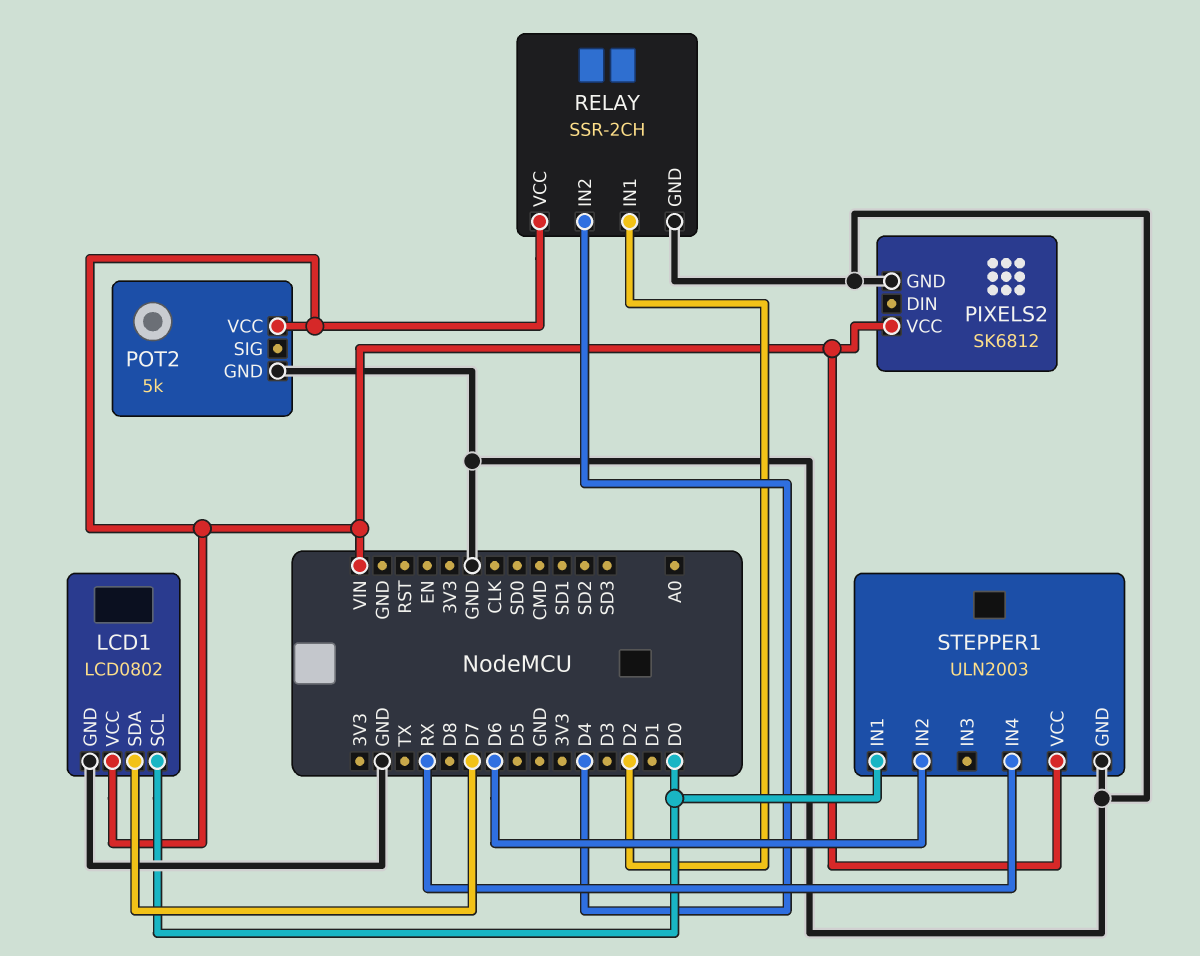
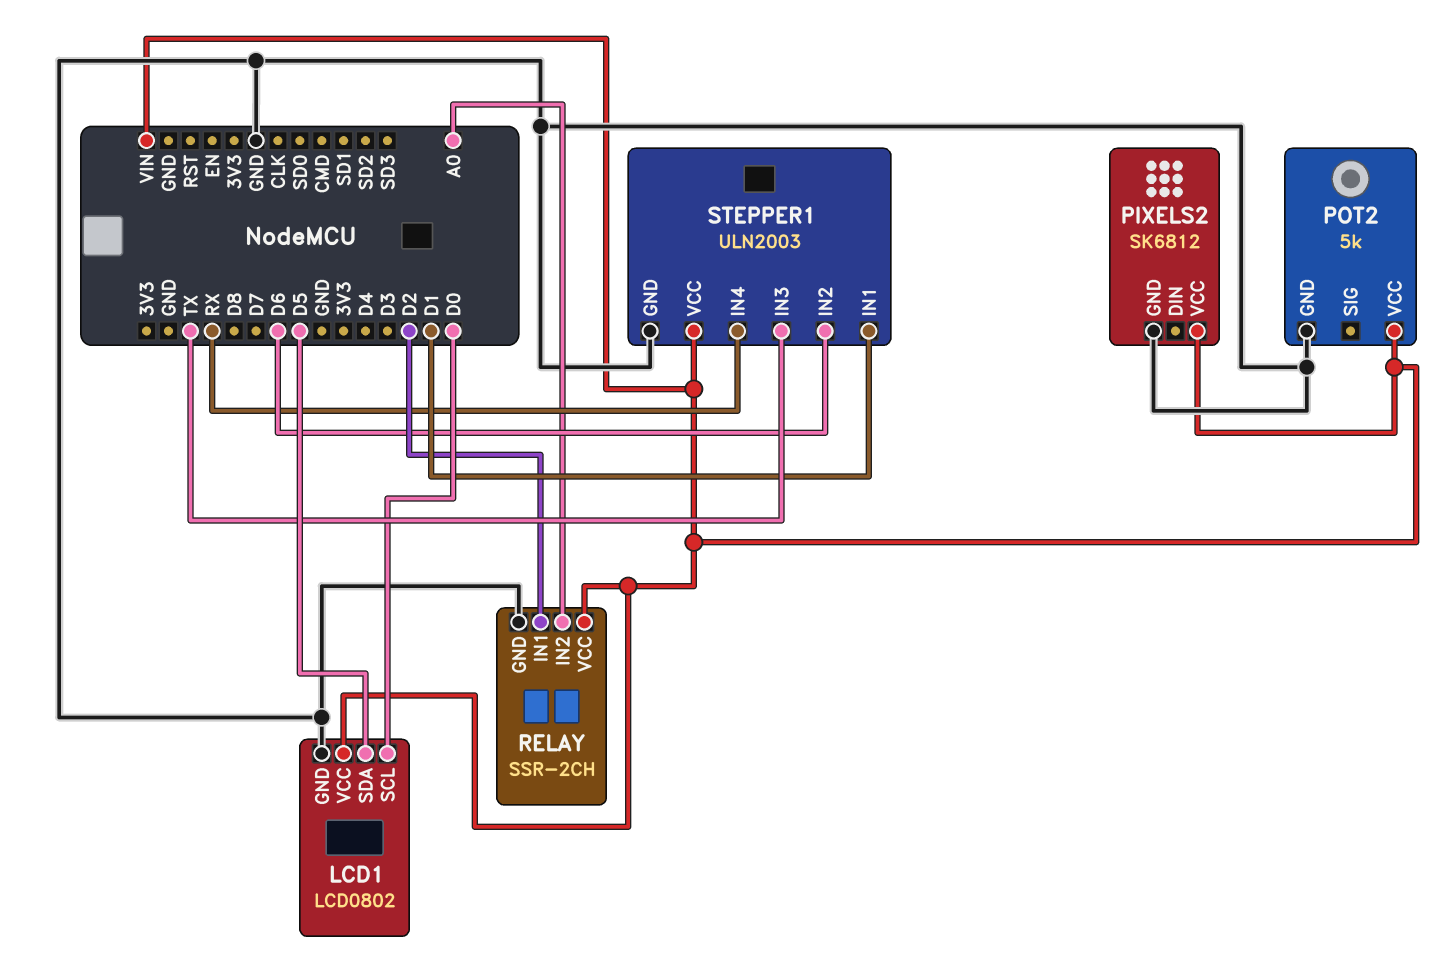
LCD1 pin SDA: D7 -> D5
RELAY pin IN2: D4 -> A0
STEPPER1 pin IN1: D0 -> D1
STEPPER1 pin IN3: none -> TX

